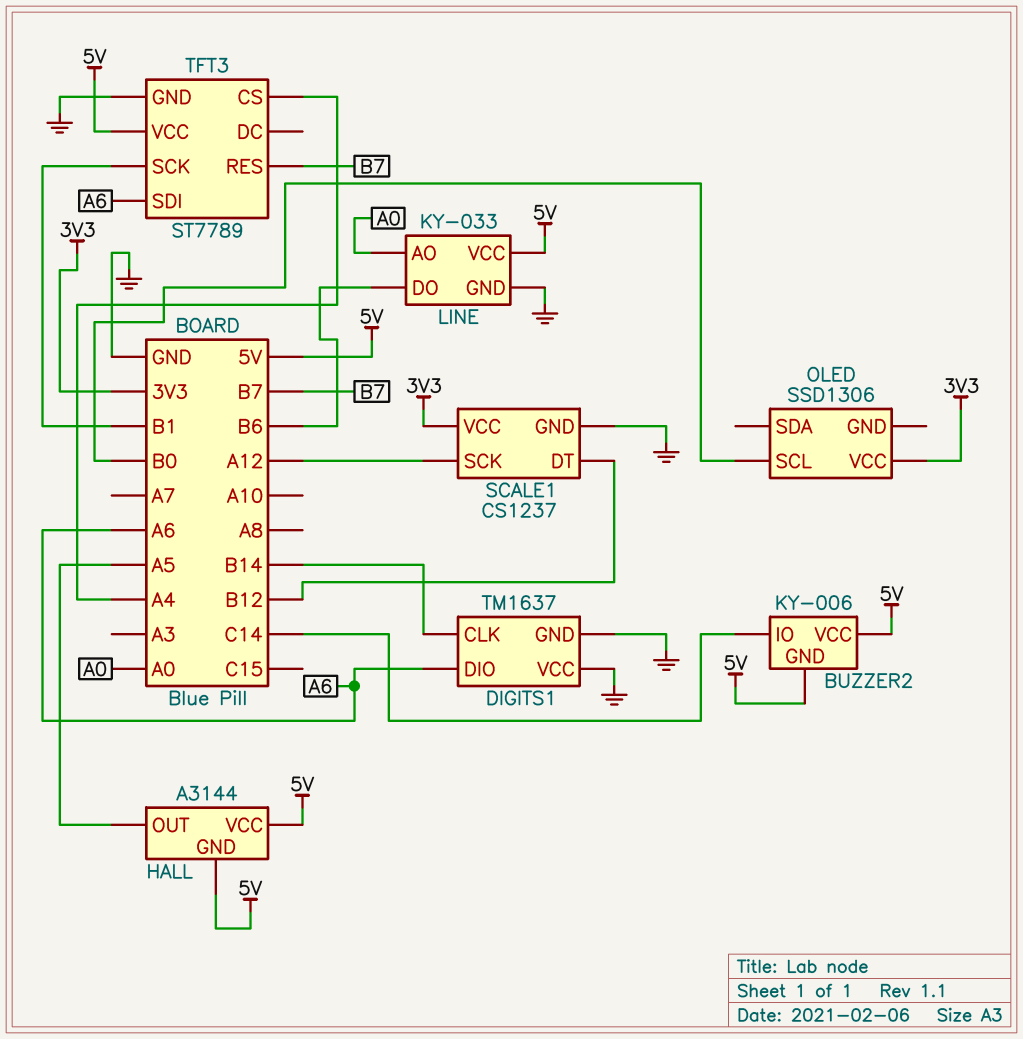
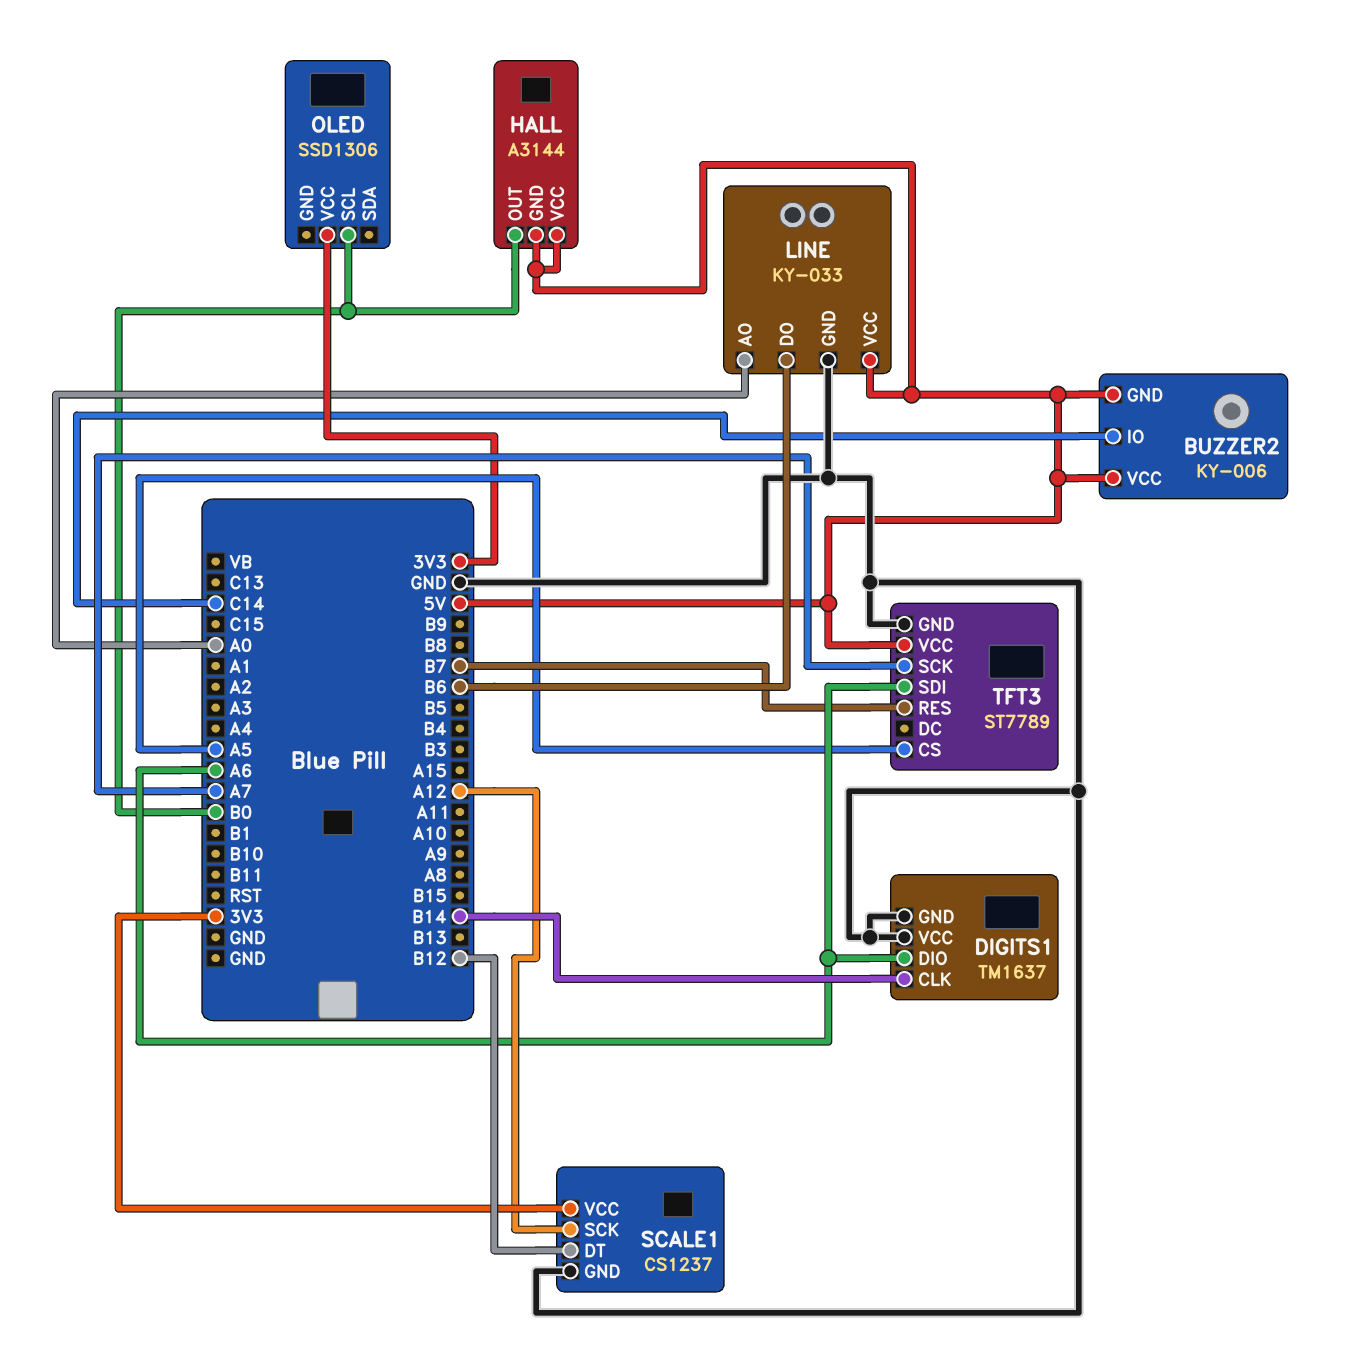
HALL pin OUT: A5 -> B0
TFT3 pin CS: A4 -> A5
TFT3 pin SCK: B1 -> A7

